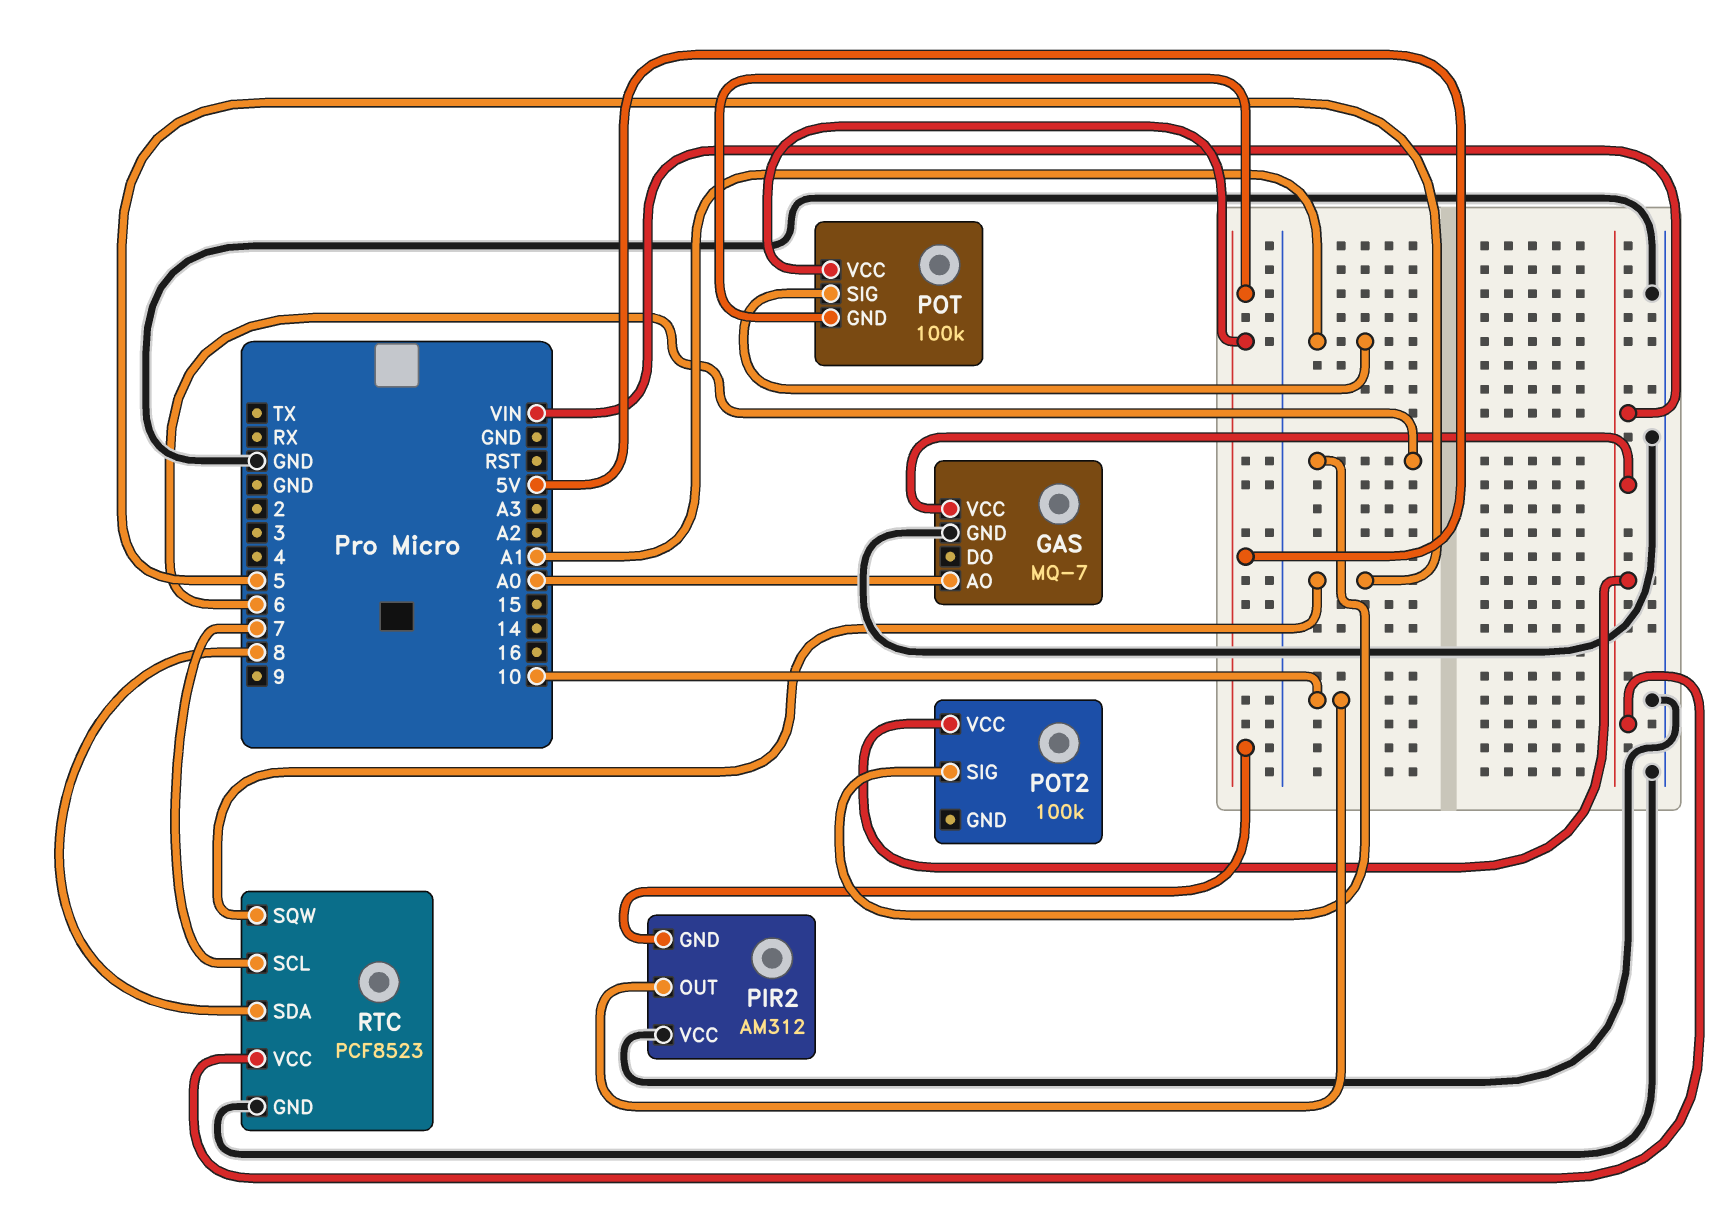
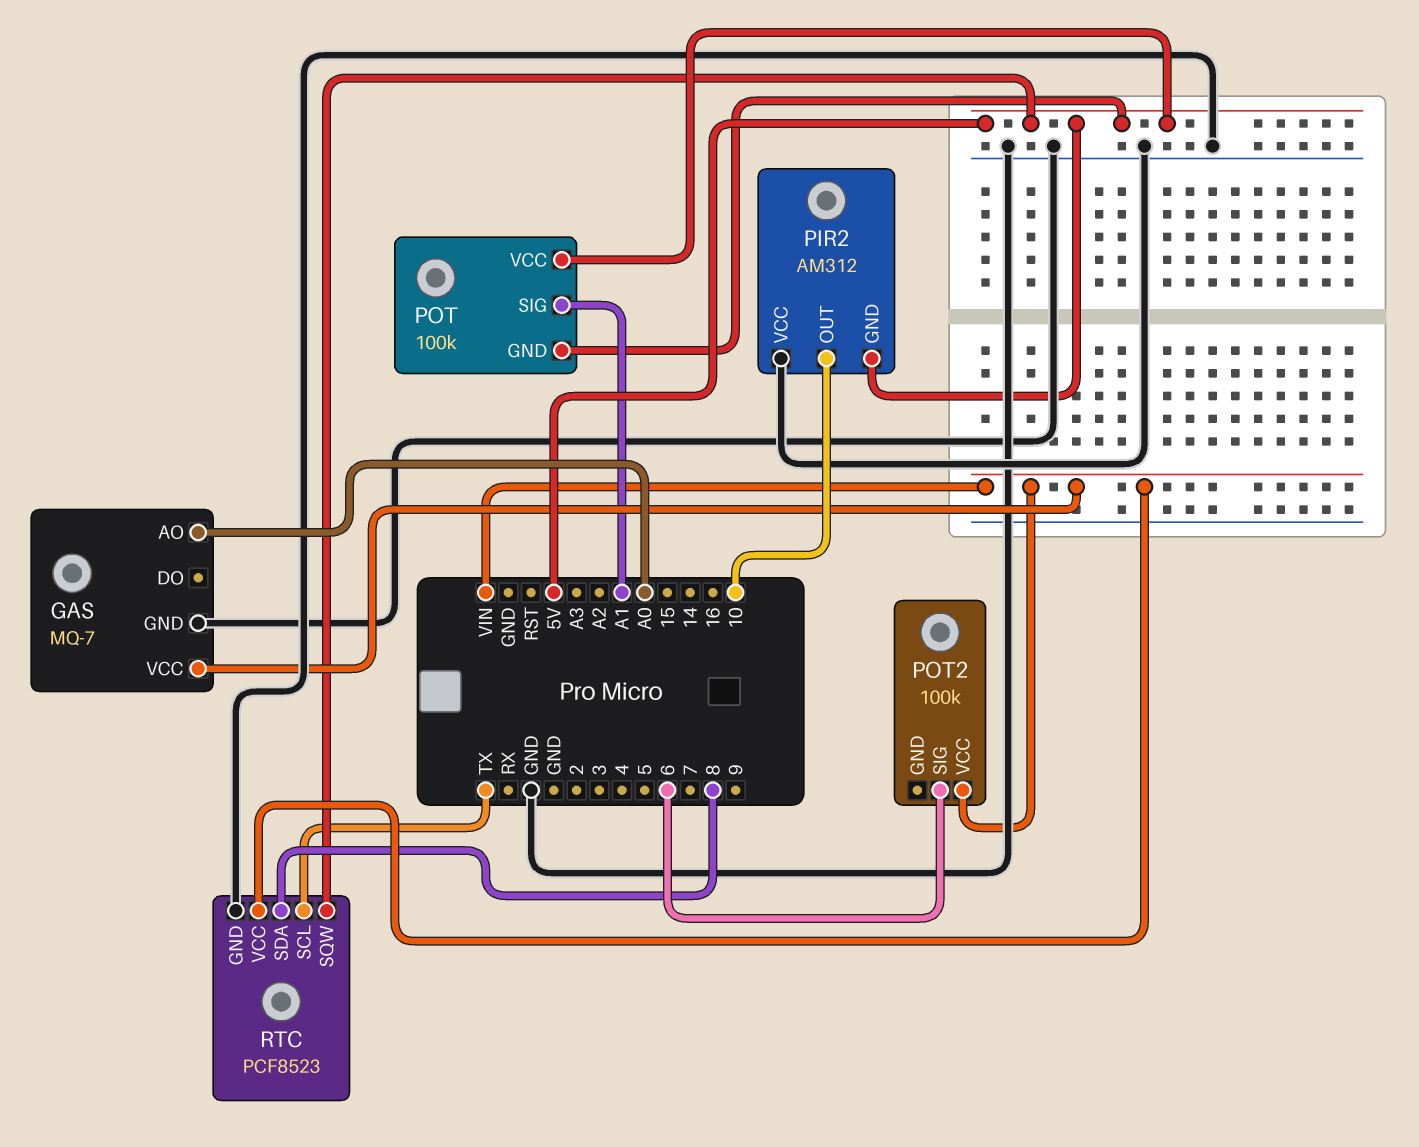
RTC pin SCL: 7 -> TX
RTC pin SQW: 5 -> 5V

